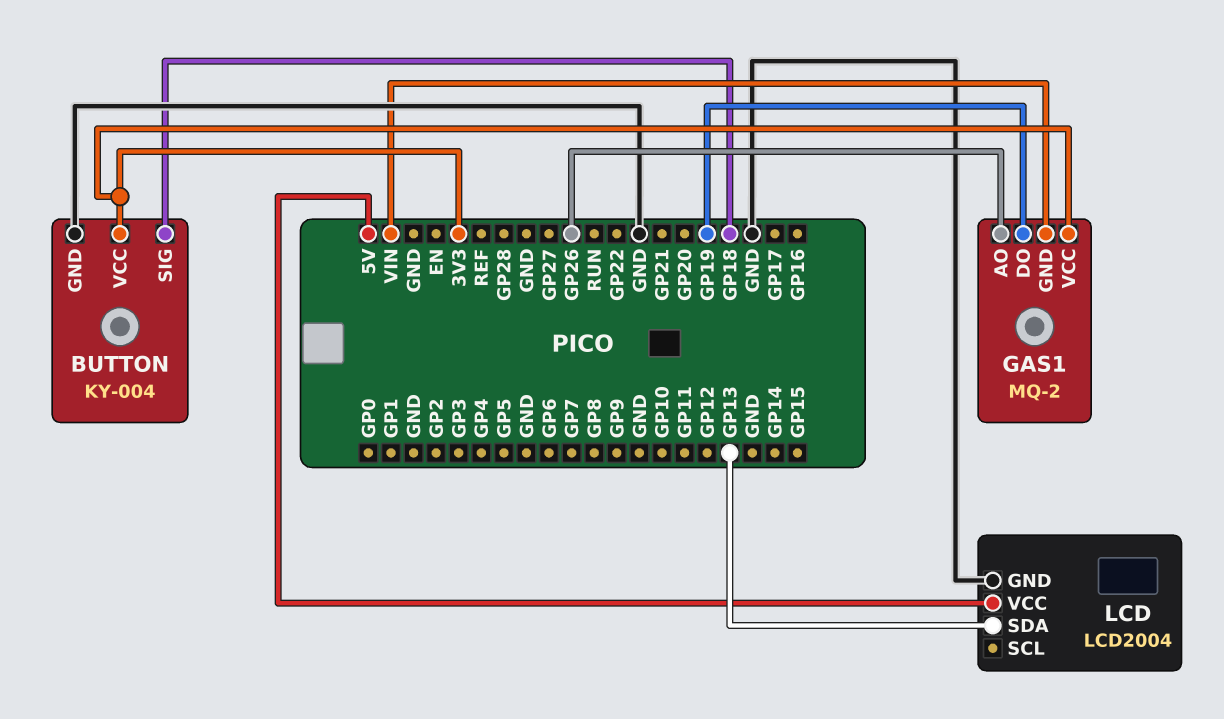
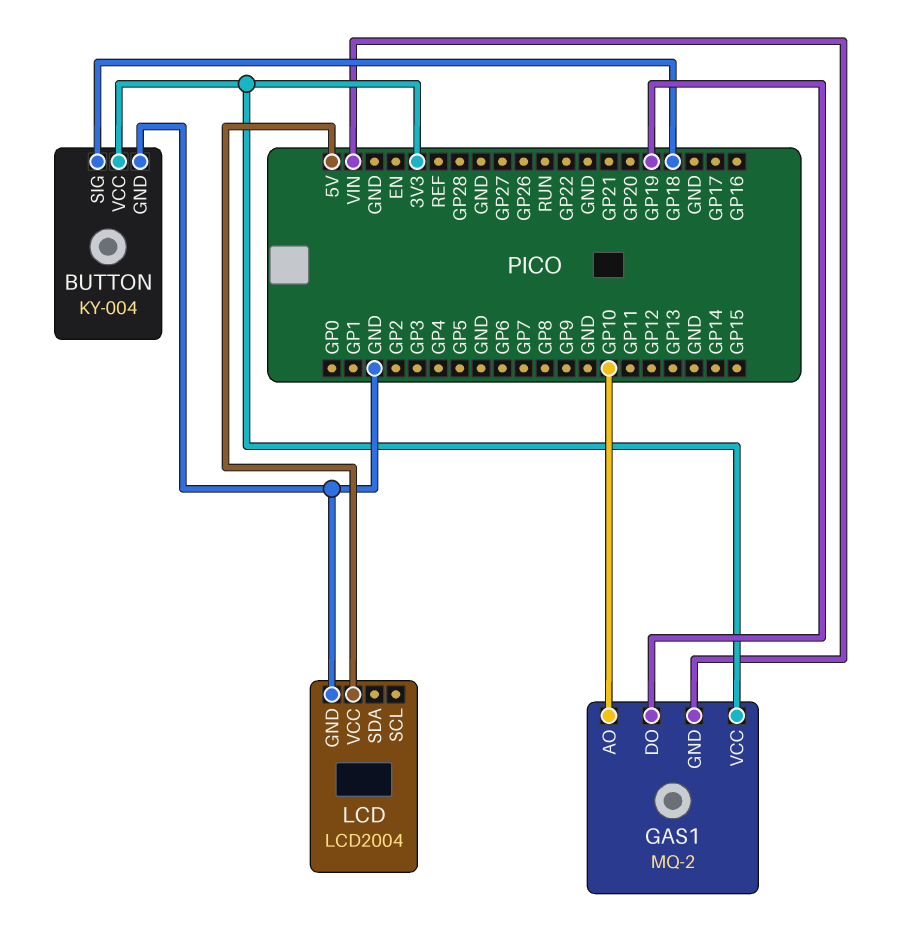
GAS1 pin AO: GP26 -> GP10
LCD pin SDA: GP13 -> none

